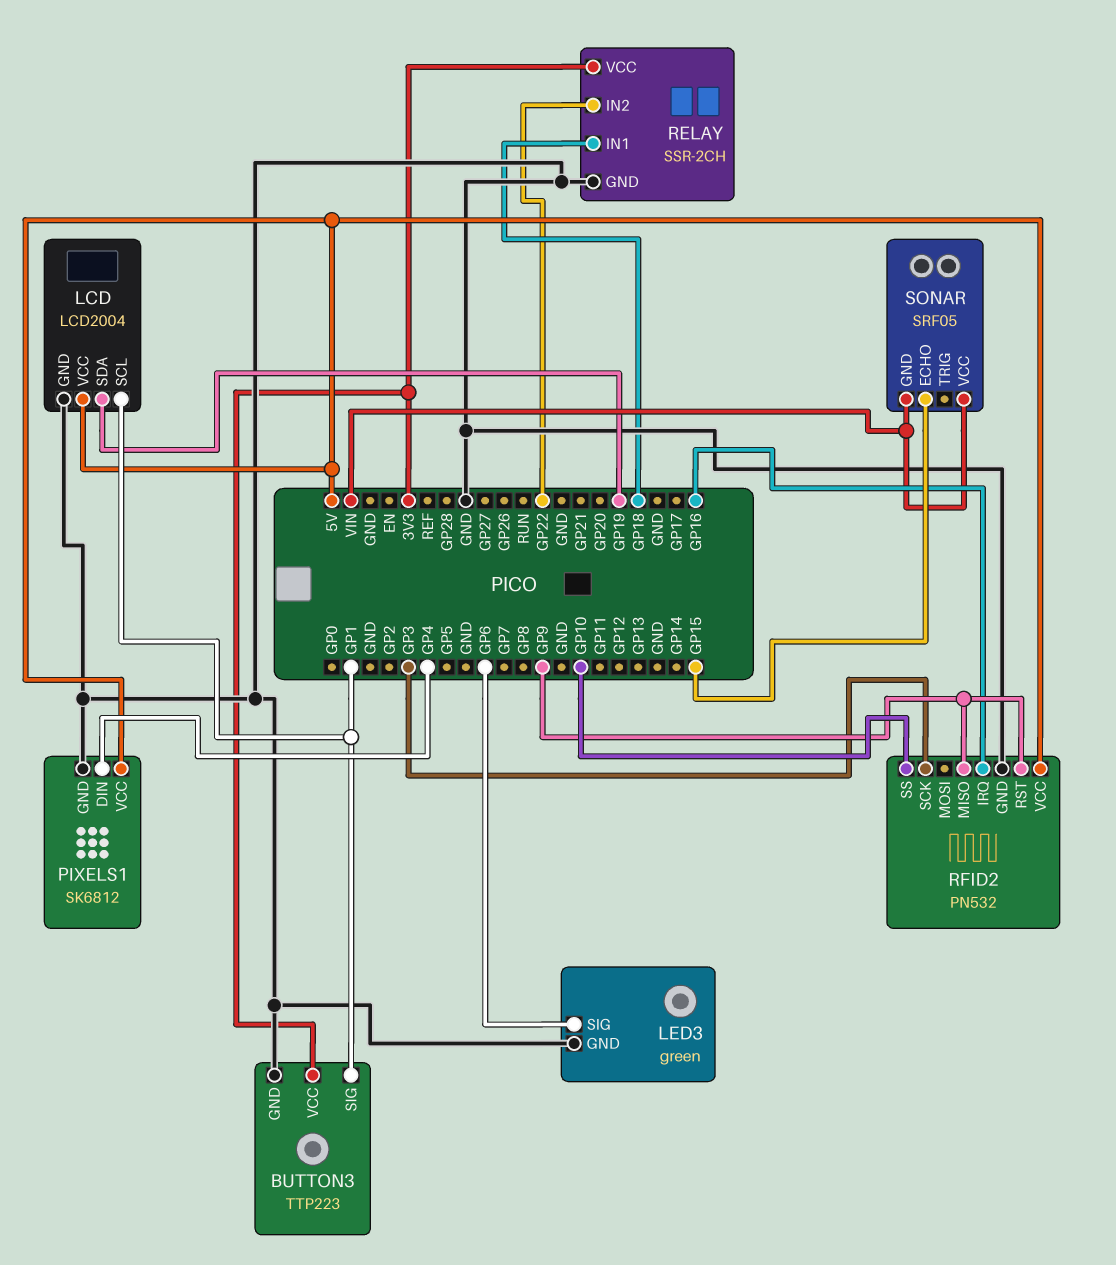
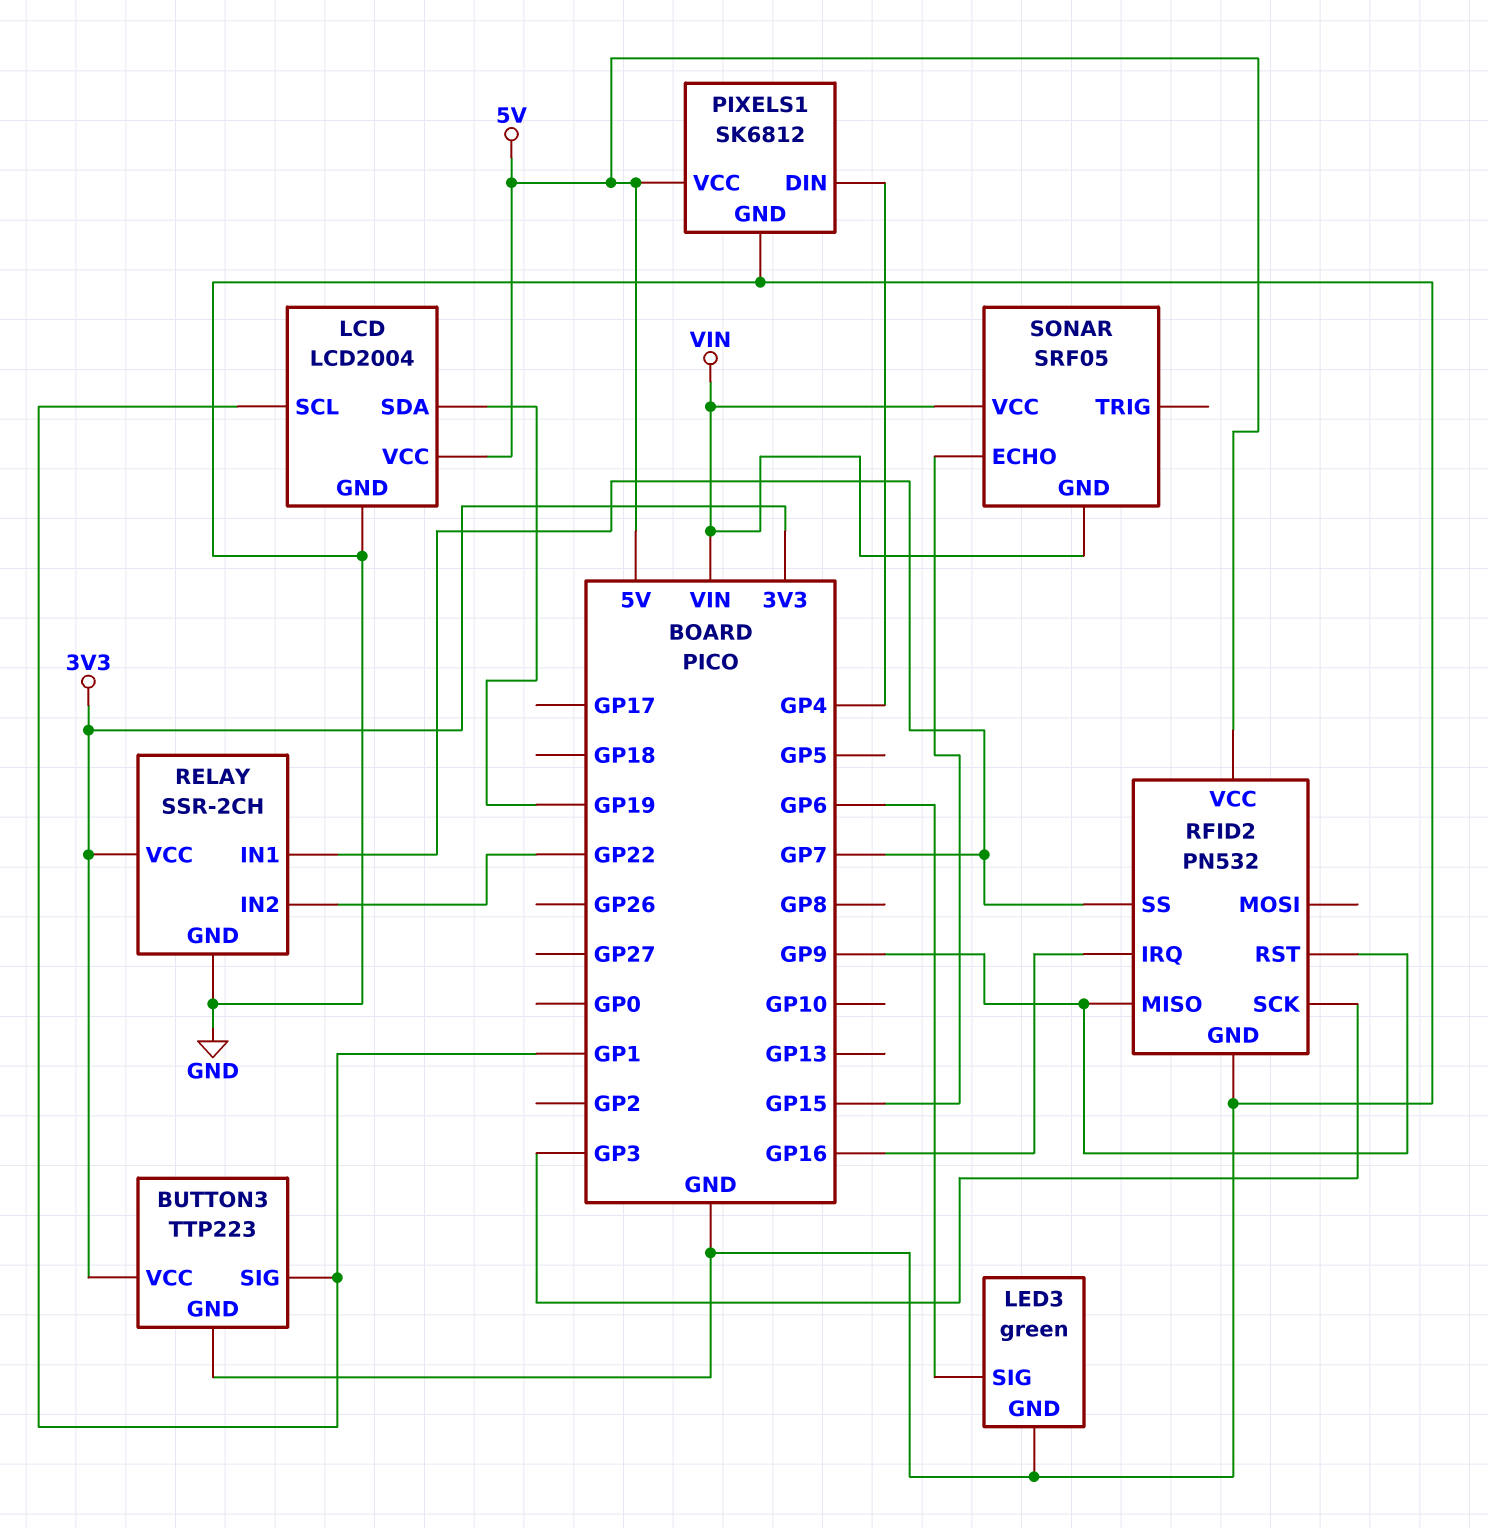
RELAY pin IN1: GP18 -> GP7
RFID2 pin SS: GP10 -> GP7

